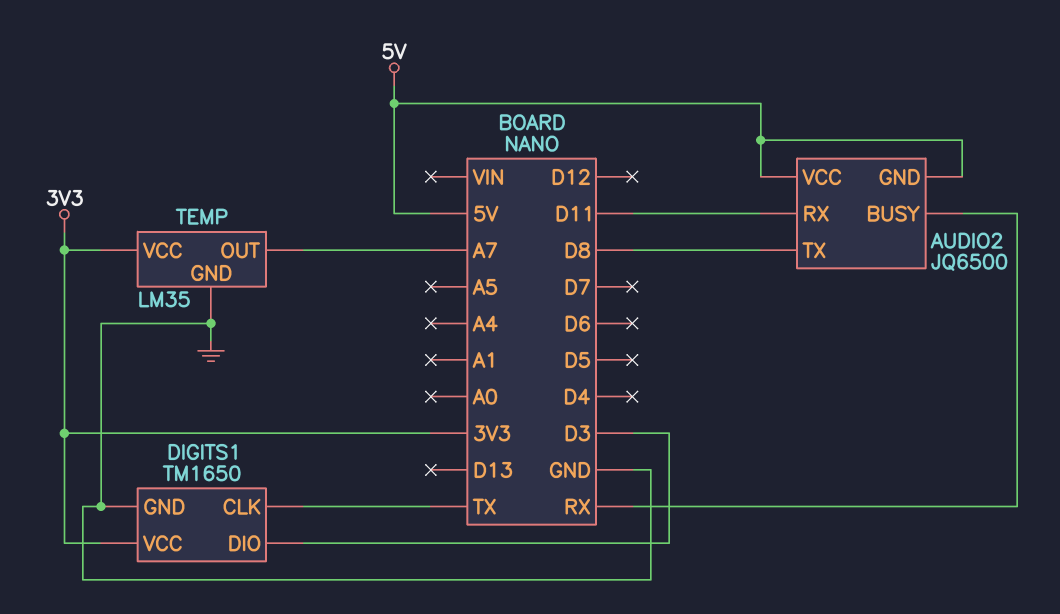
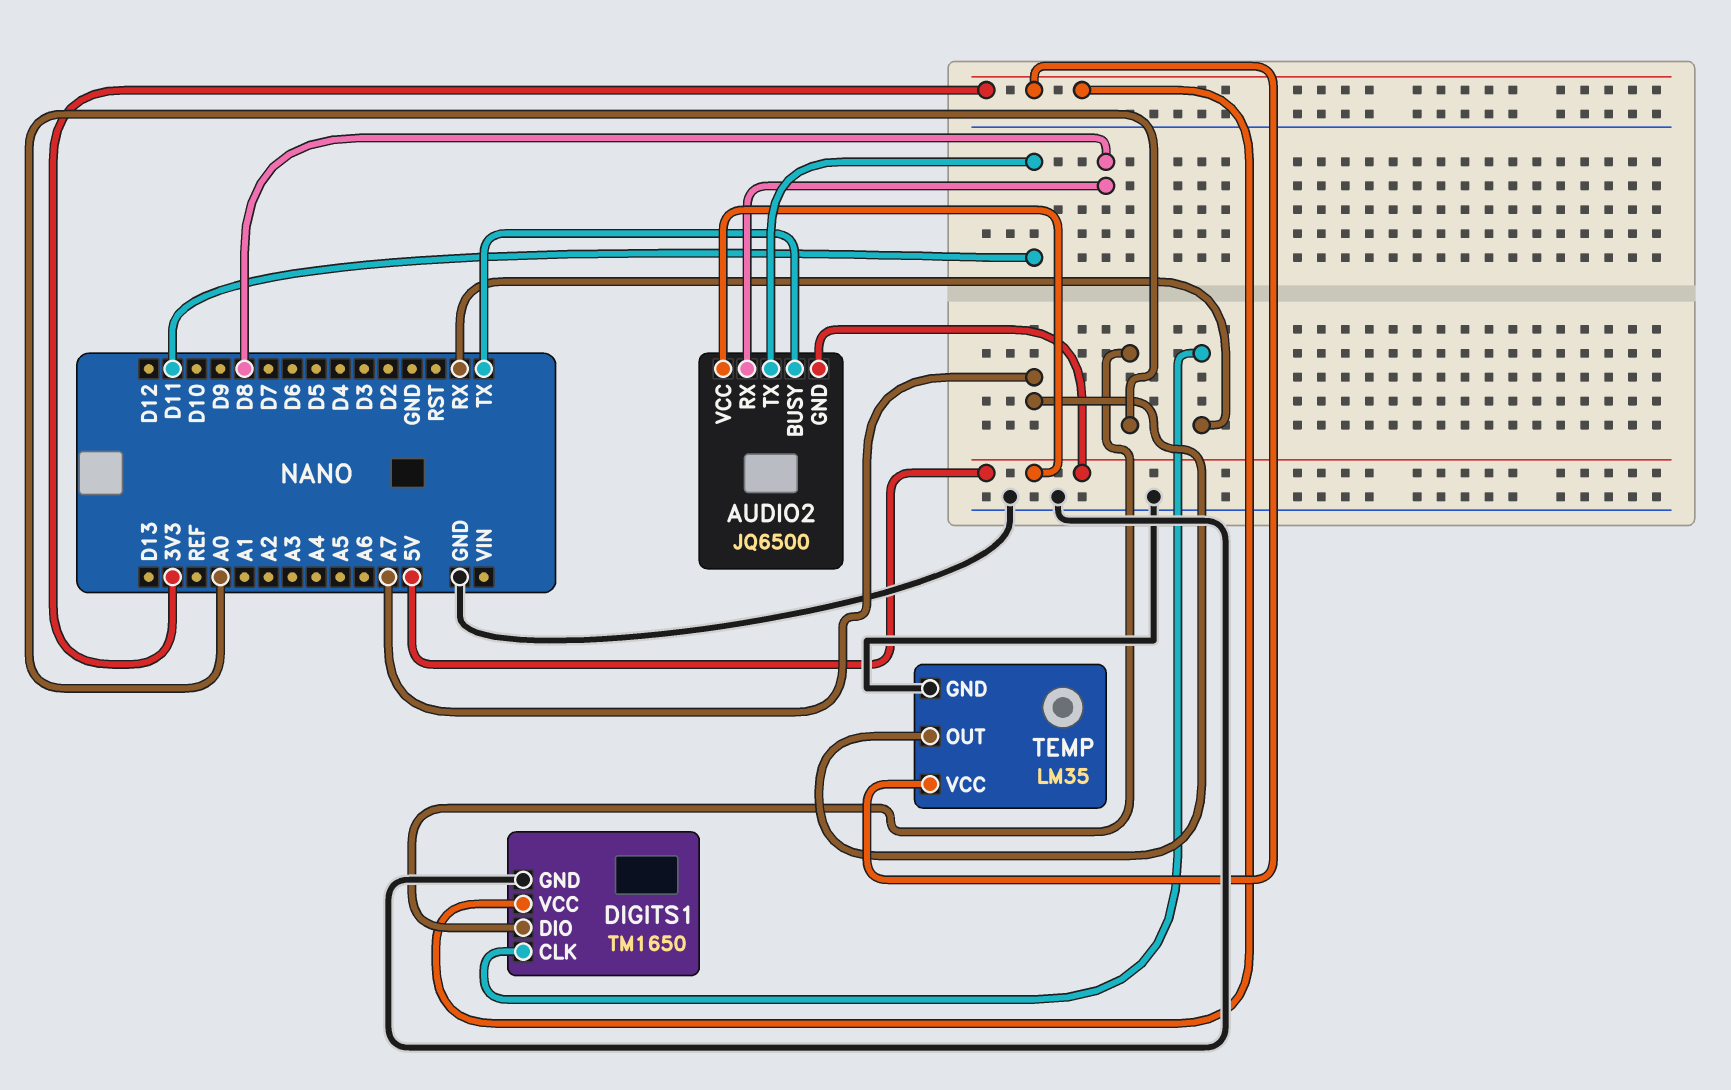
AUDIO2 pin BUSY: RX -> TX
AUDIO2 pin RX: D11 -> D8
AUDIO2 pin TX: D8 -> D11
DIGITS1 pin CLK: TX -> RX
DIGITS1 pin DIO: D3 -> A0

